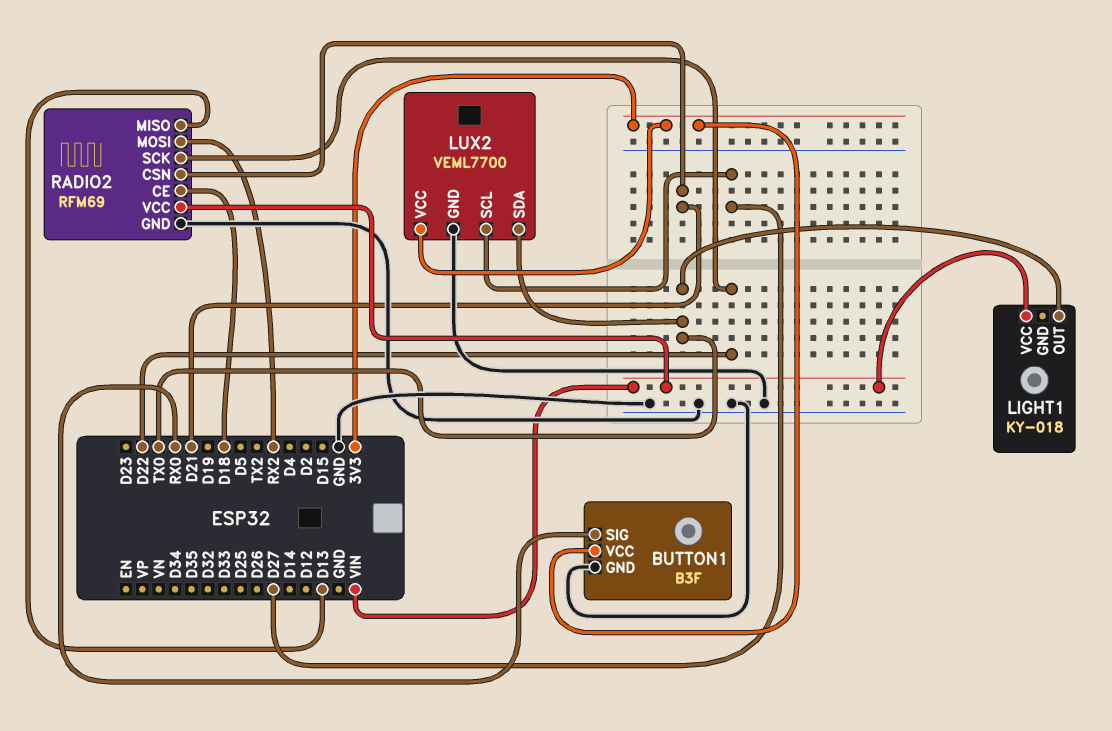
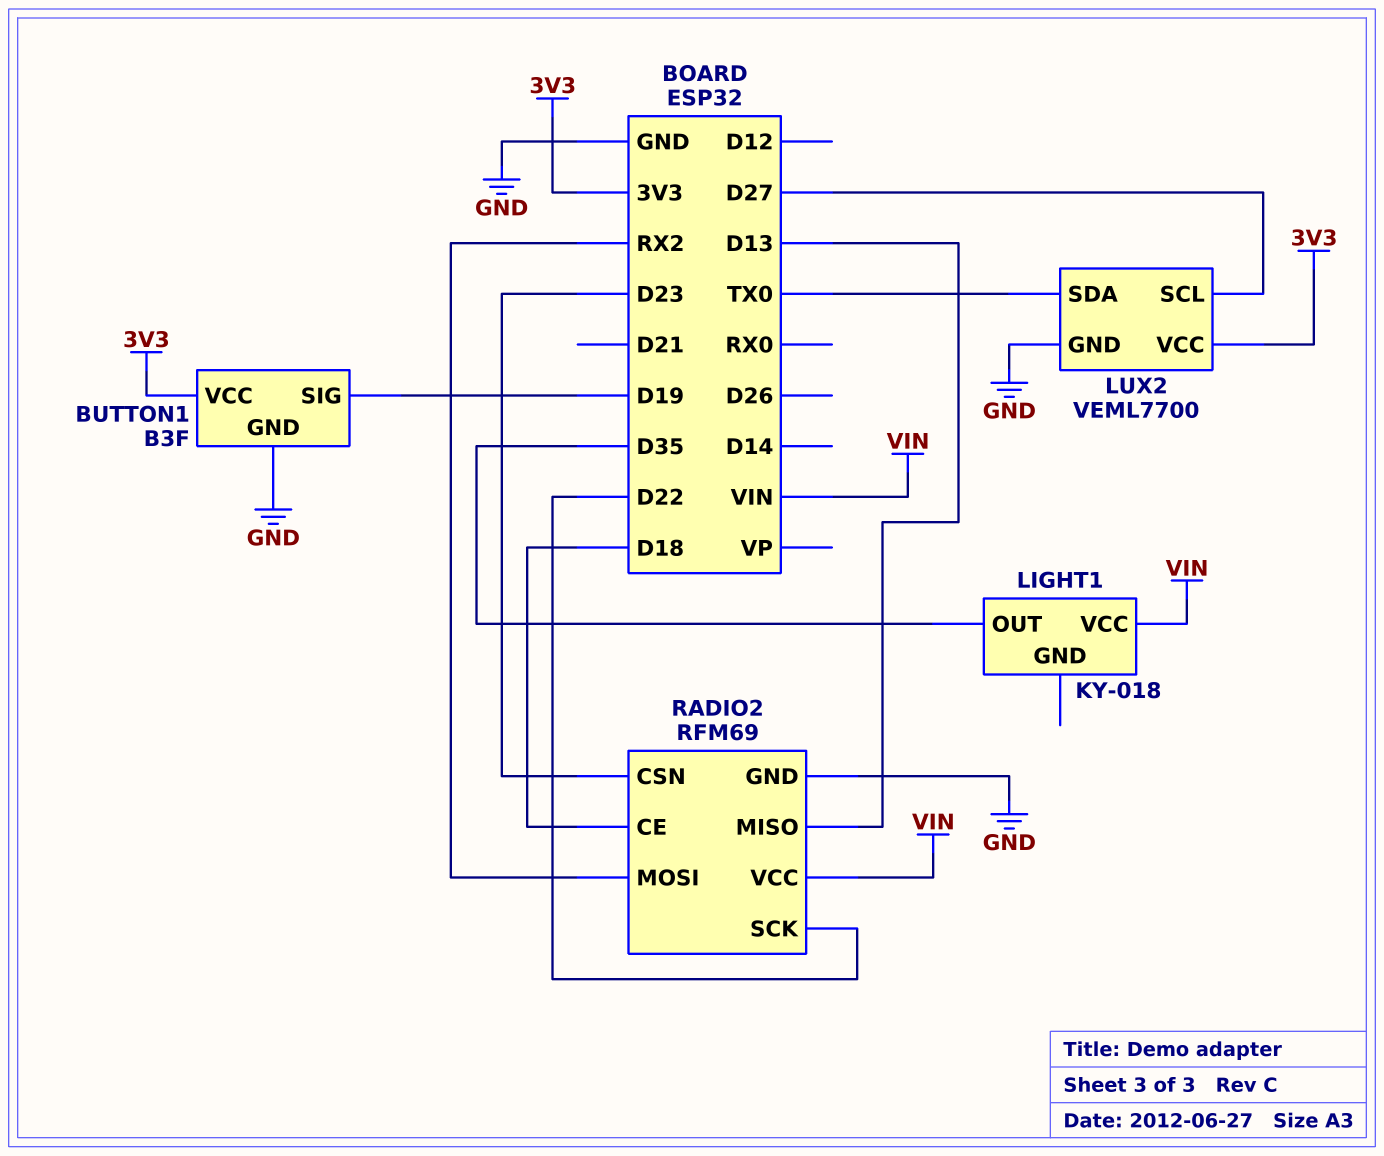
BUTTON1 pin SIG: RX0 -> D19
LIGHT1 pin OUT: TX0 -> D35
RADIO2 pin CSN: D21 -> D23

